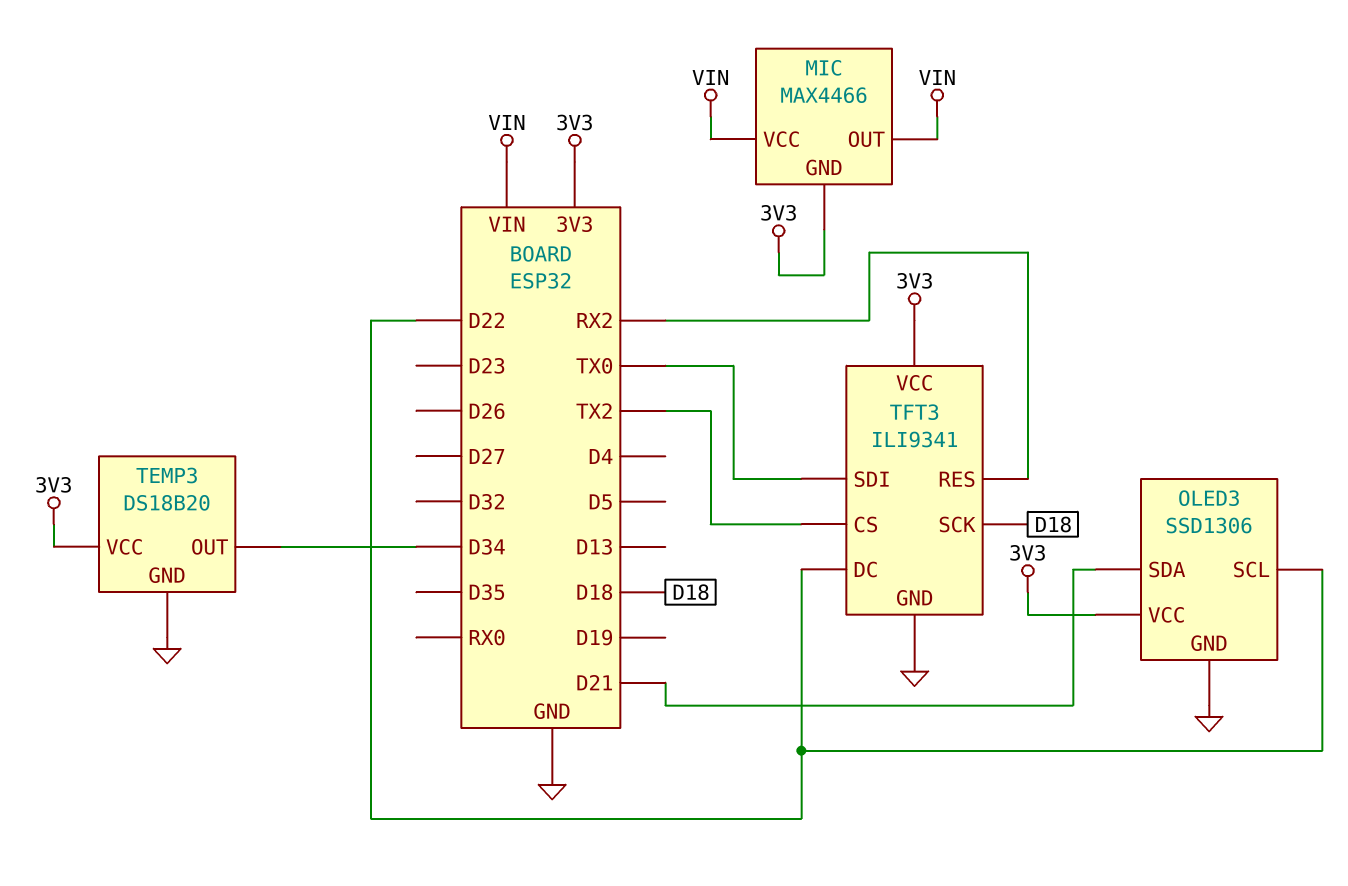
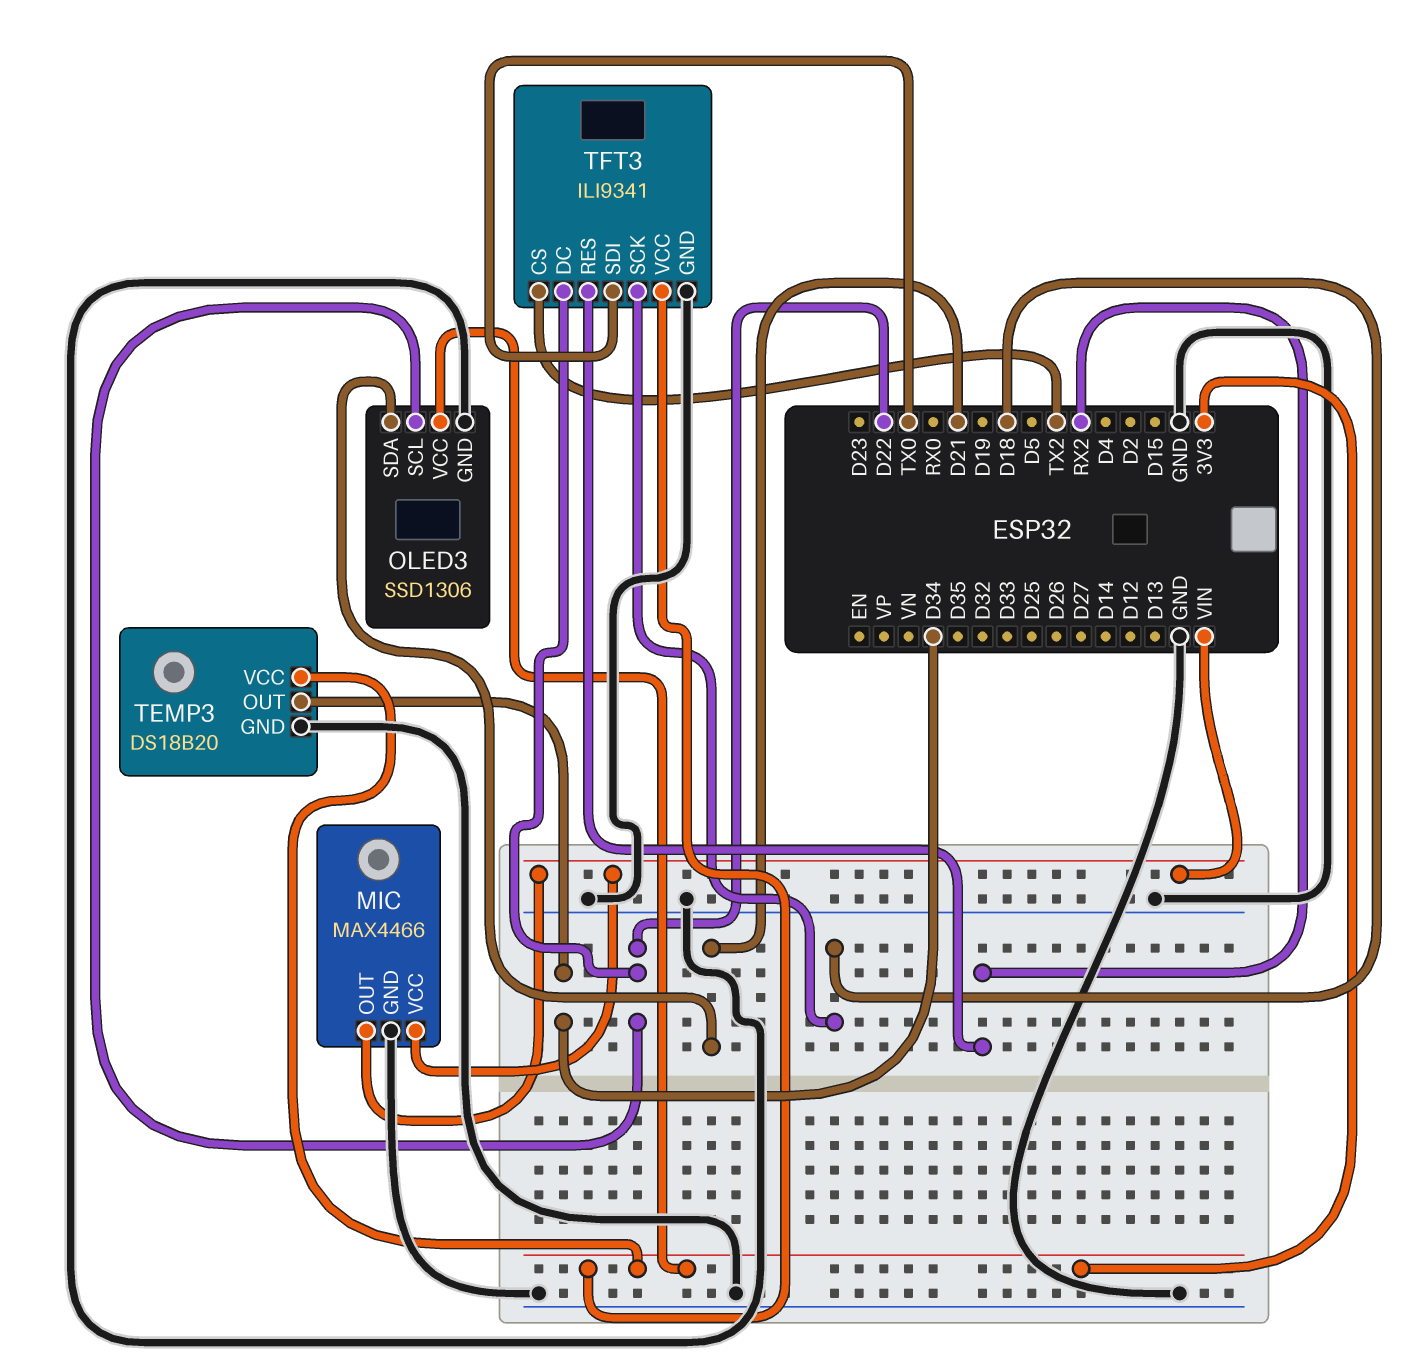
MIC pin GND: 3V3 -> GND

